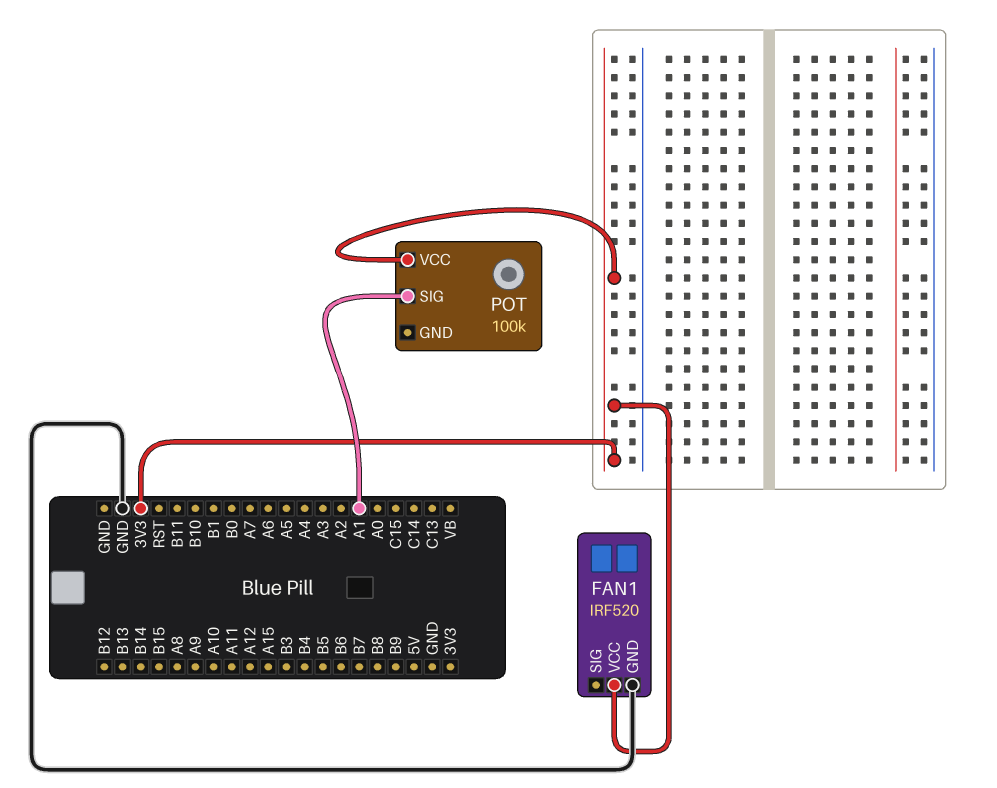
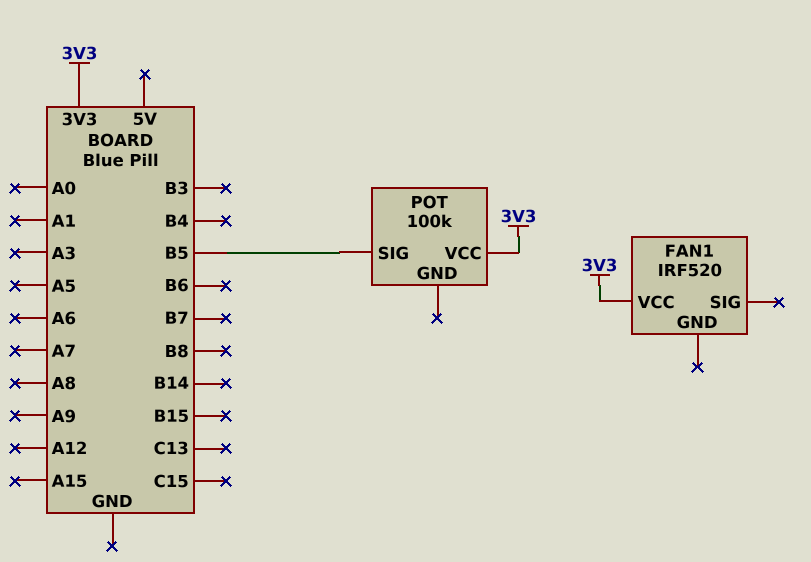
FAN1 pin GND: GND -> none
POT pin SIG: A1 -> B5

